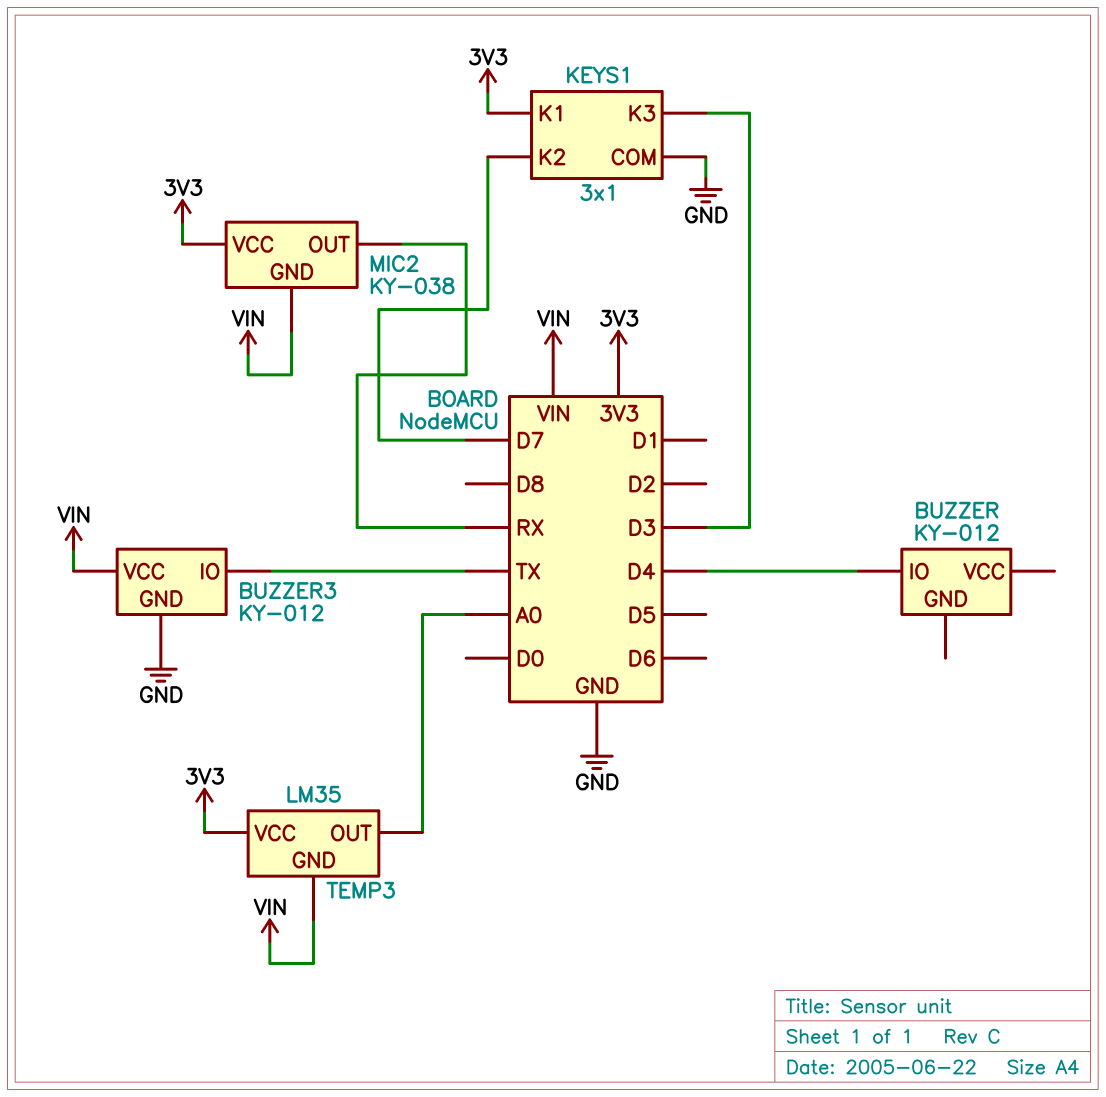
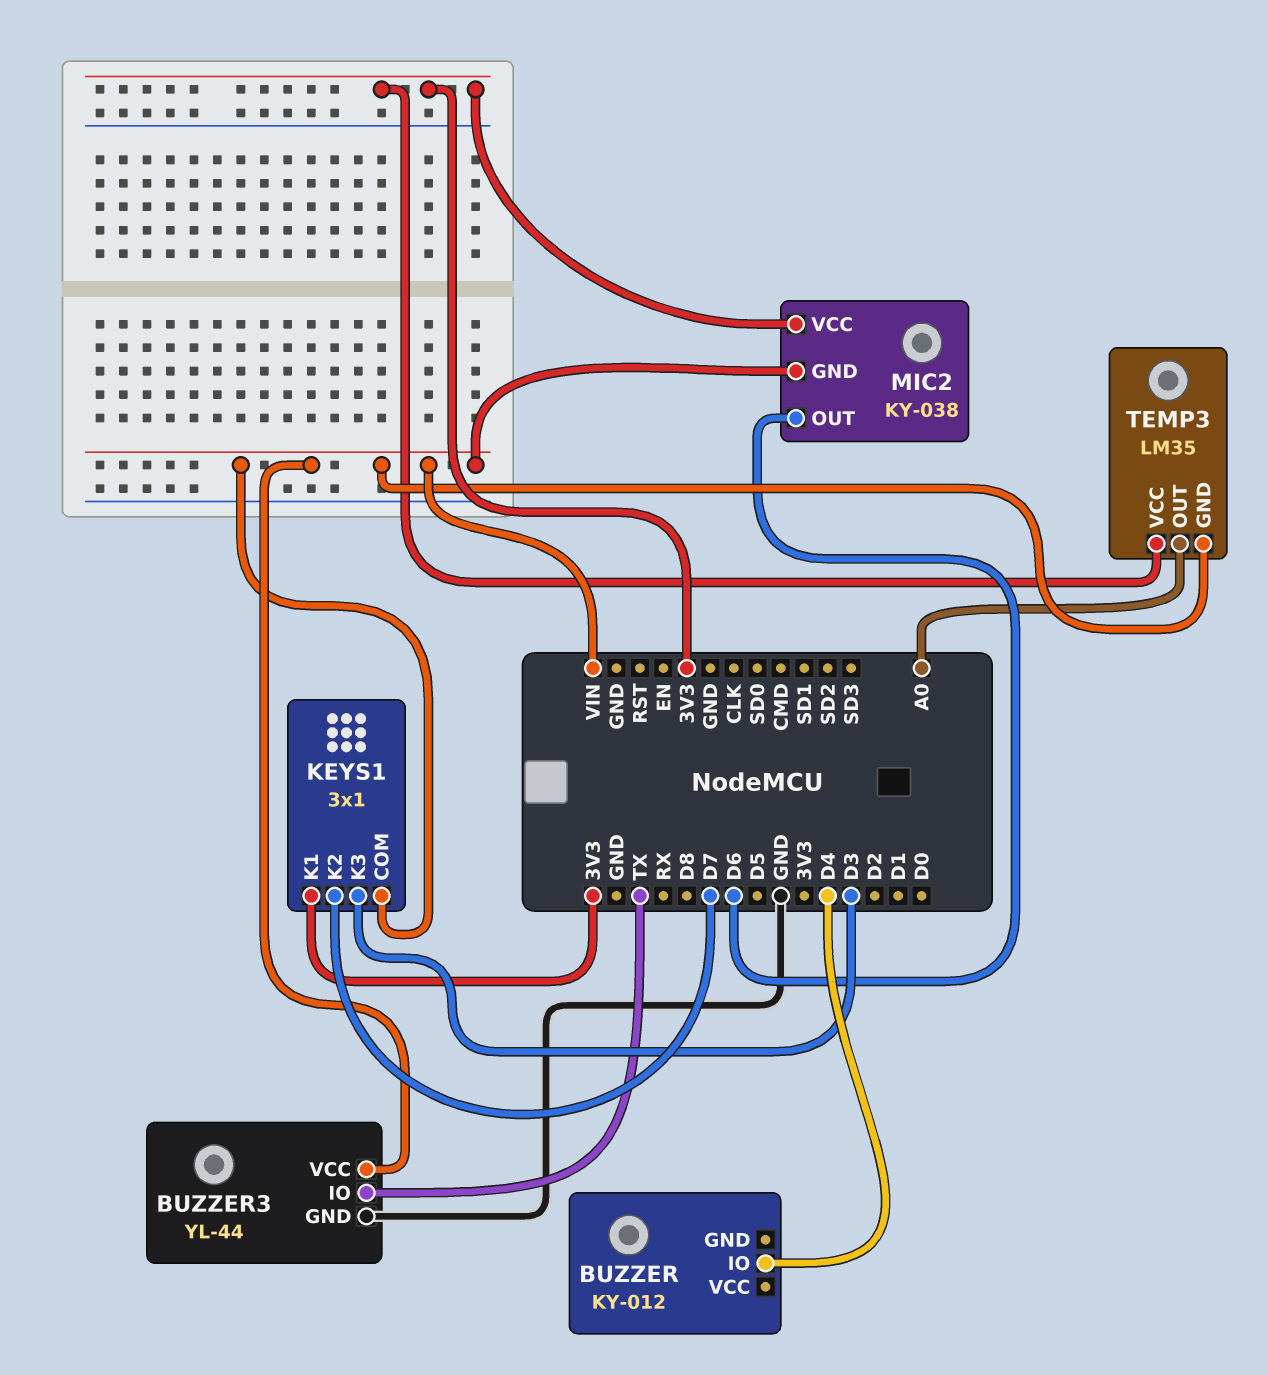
BUZZER3: KY-012 -> YL-44
KEYS1 pin COM: GND -> VIN
MIC2 pin OUT: RX -> D6

